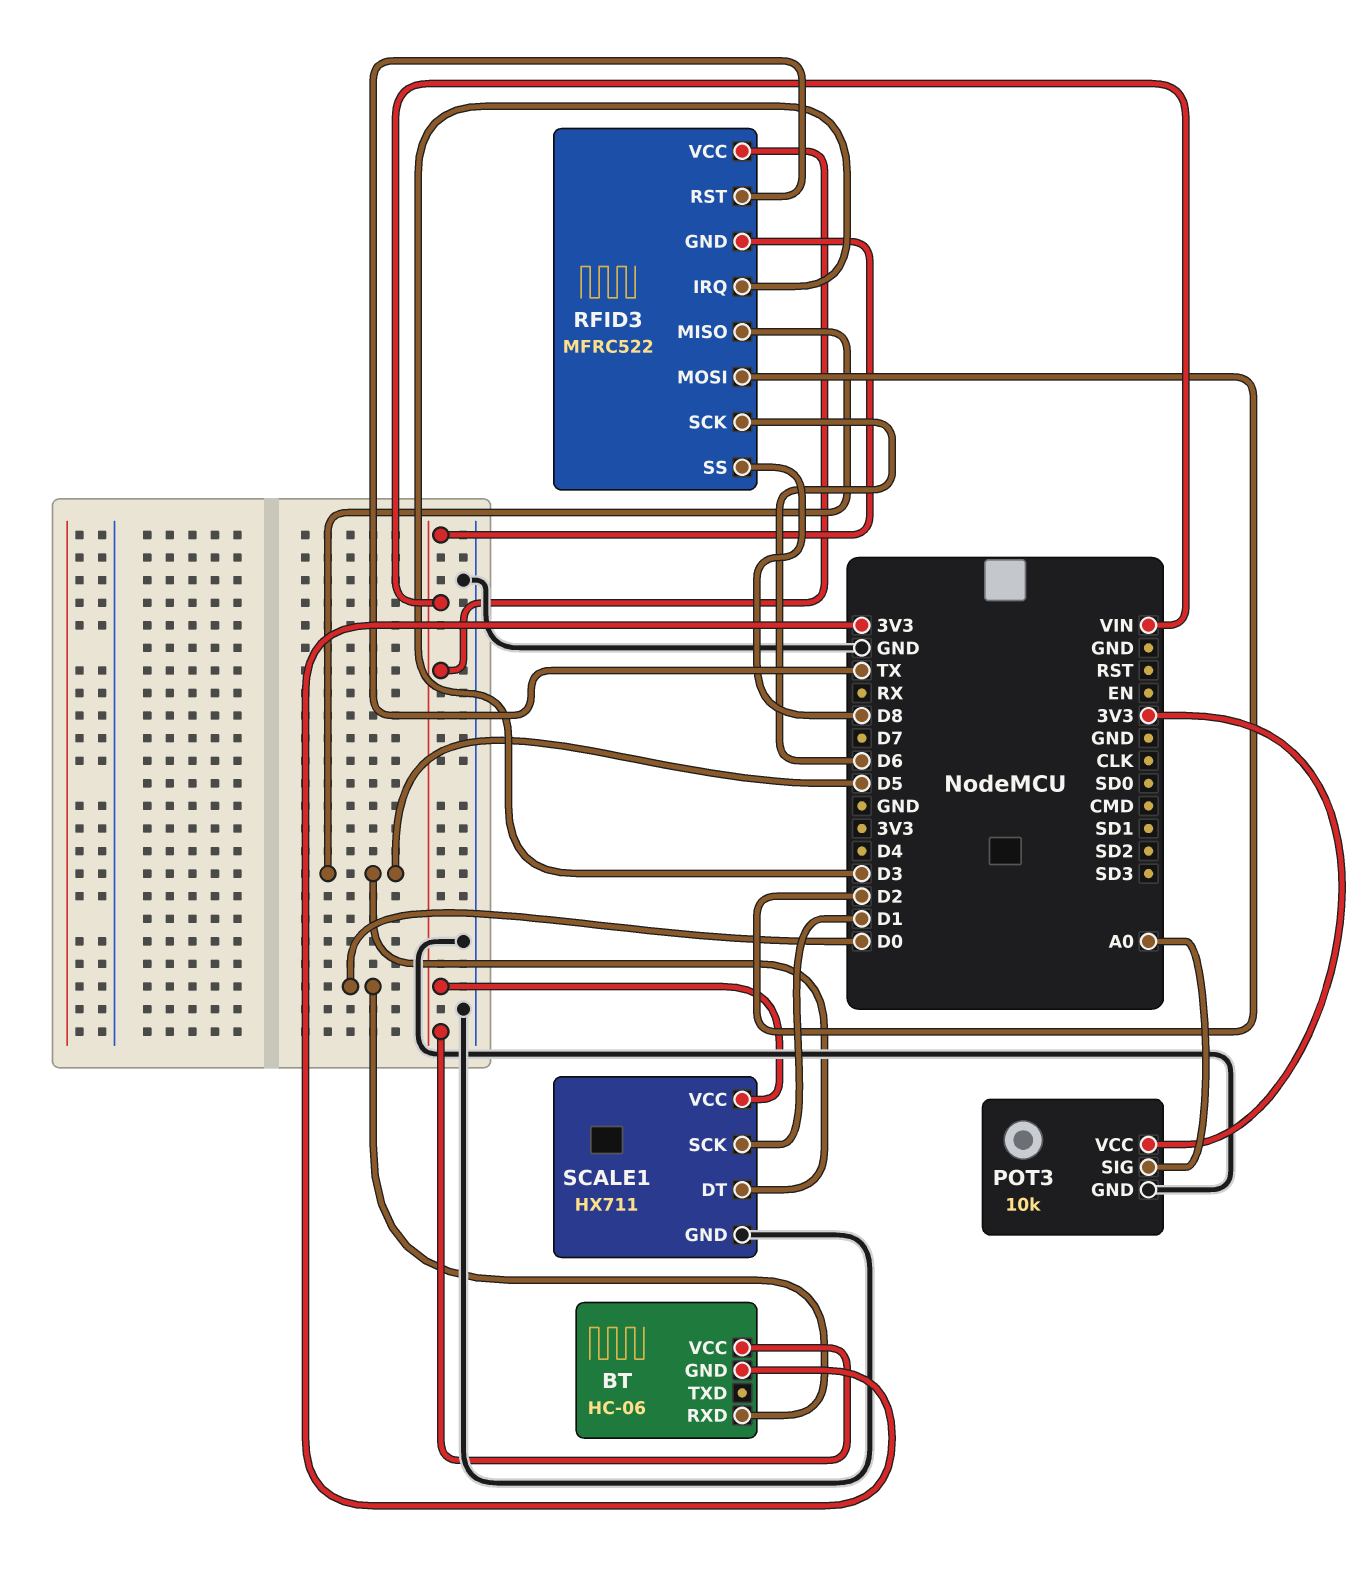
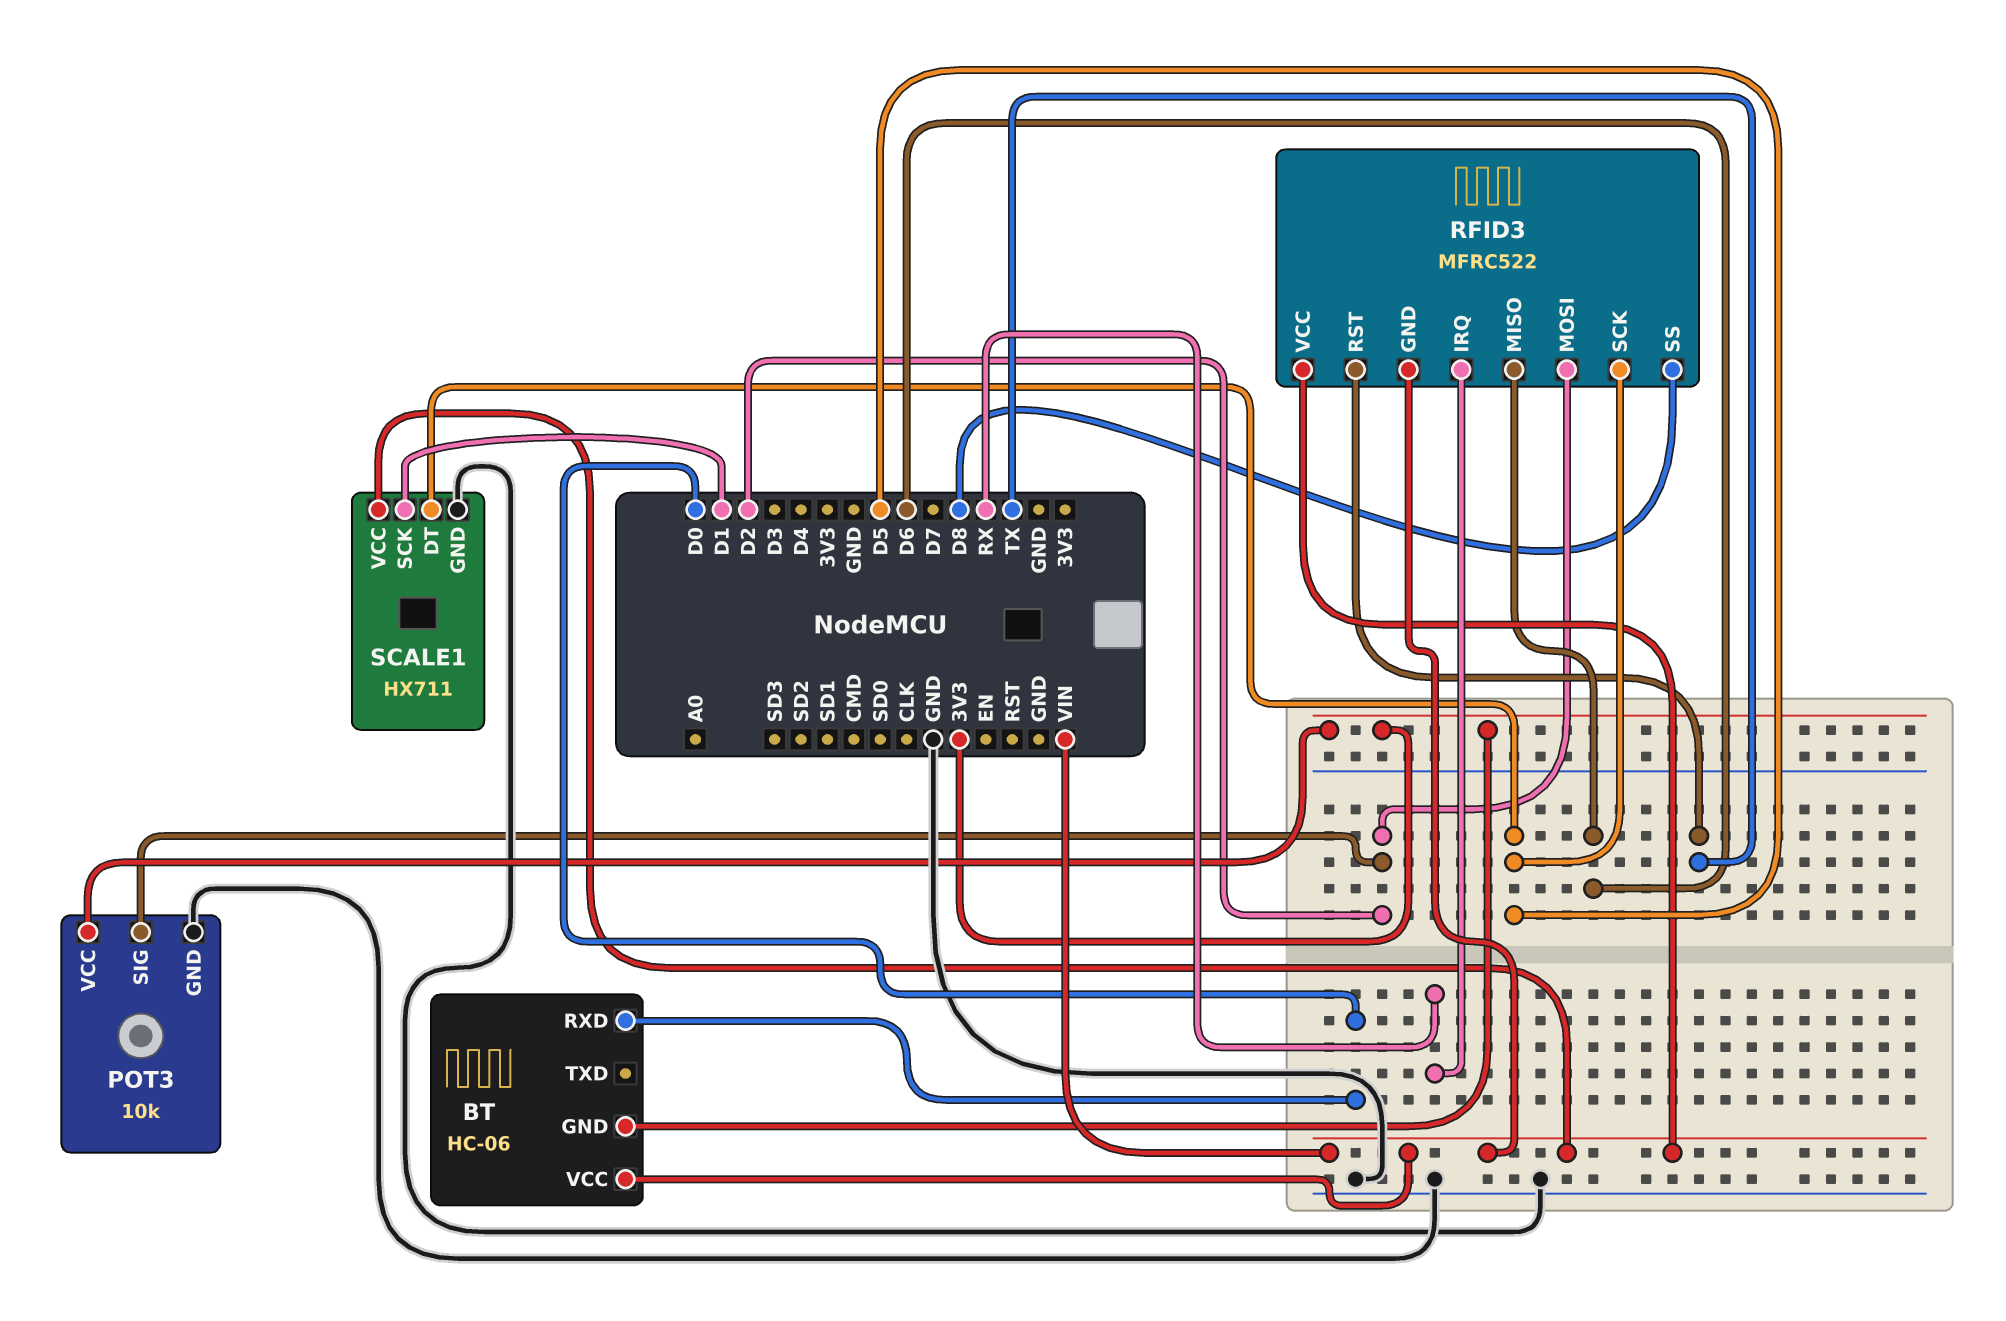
POT3 pin SIG: A0 -> D2
RFID3 pin IRQ: D3 -> RX
RFID3 pin MISO: D5 -> D6
RFID3 pin SCK: D6 -> D5

